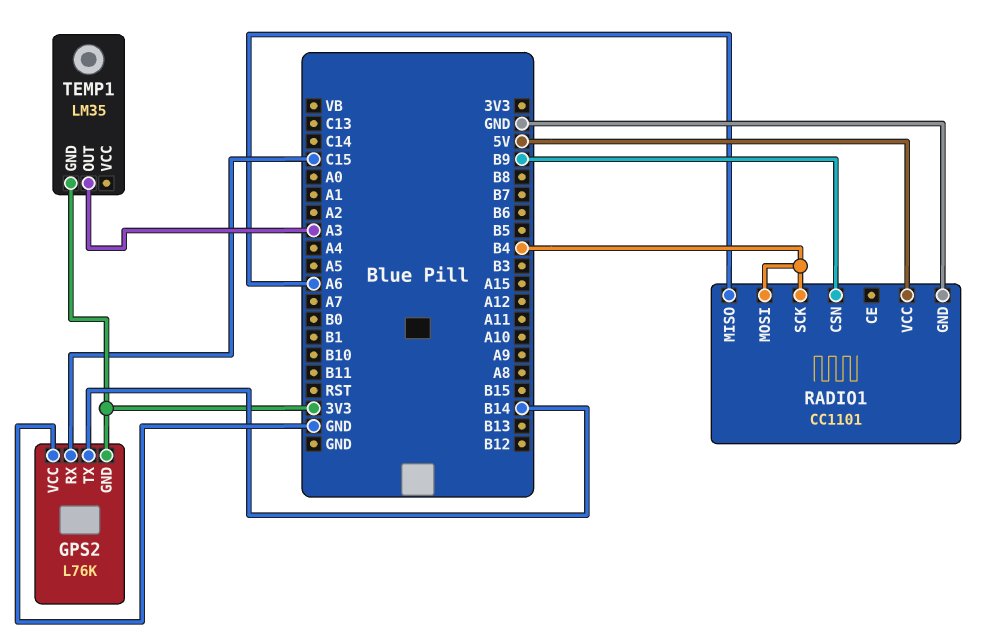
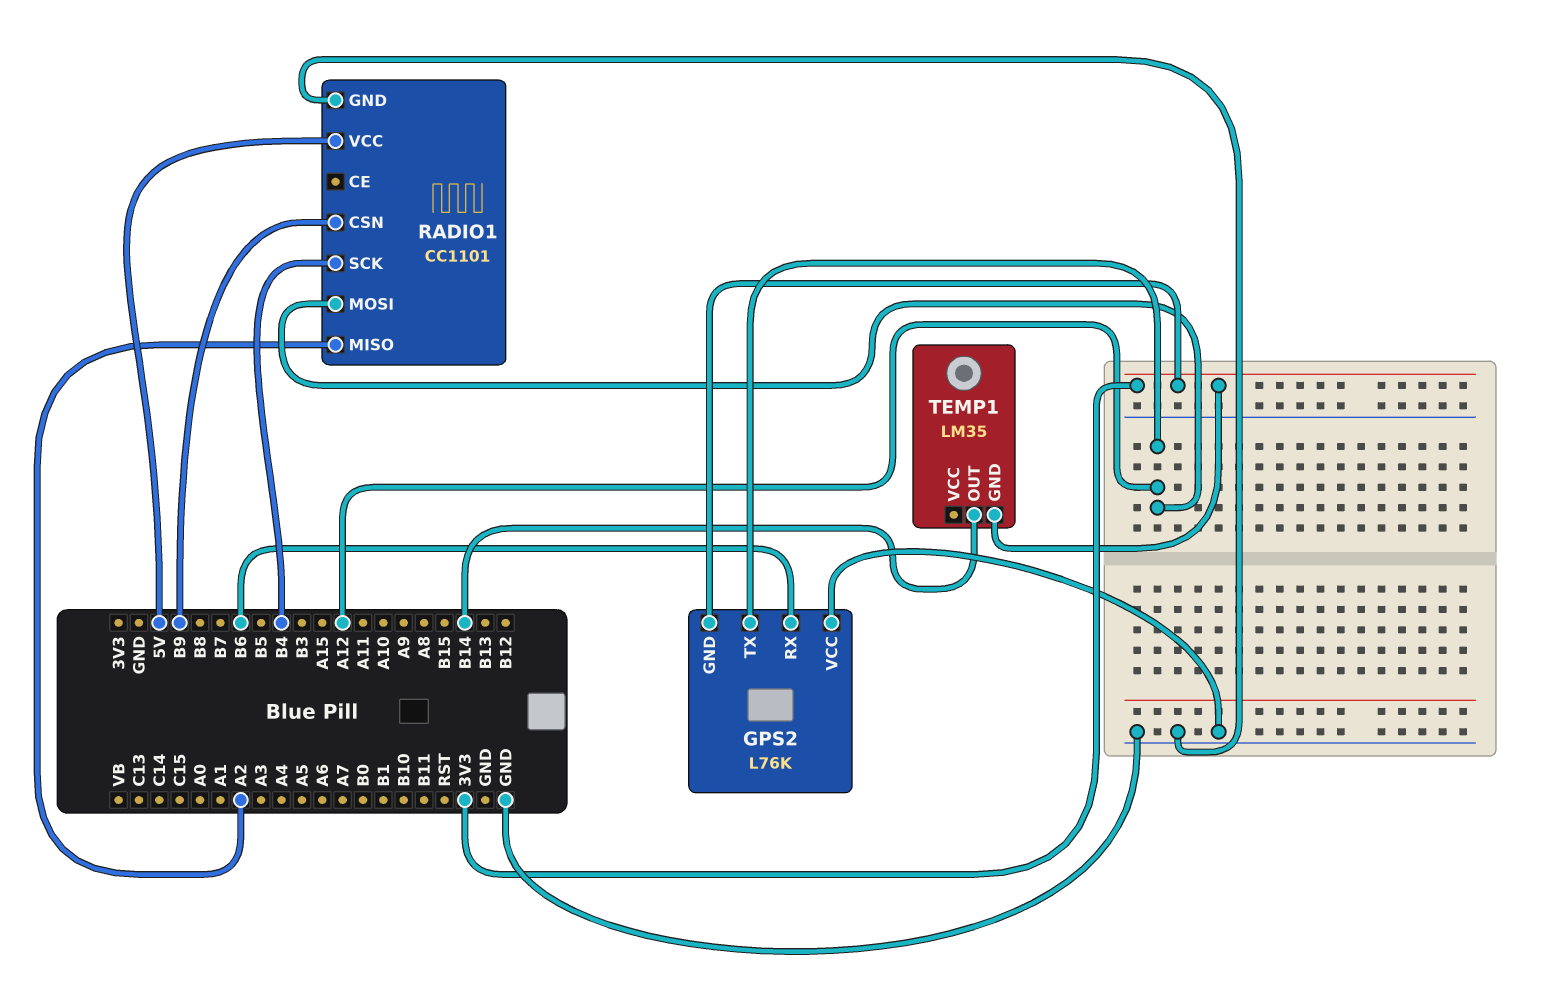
GPS2 pin RX: C15 -> B6
GPS2 pin TX: B14 -> A12
RADIO1 pin MISO: A6 -> A2
RADIO1 pin MOSI: B4 -> A12
TEMP1 pin OUT: A3 -> B14

